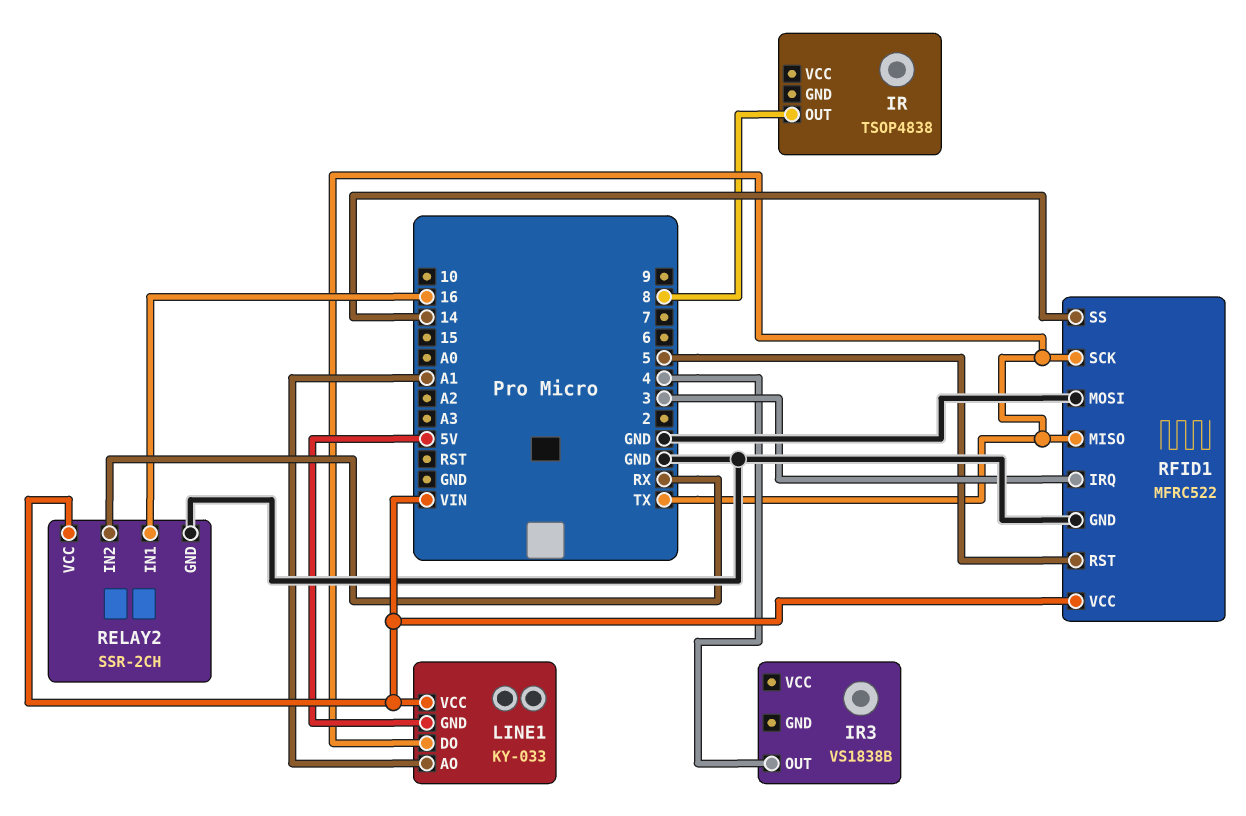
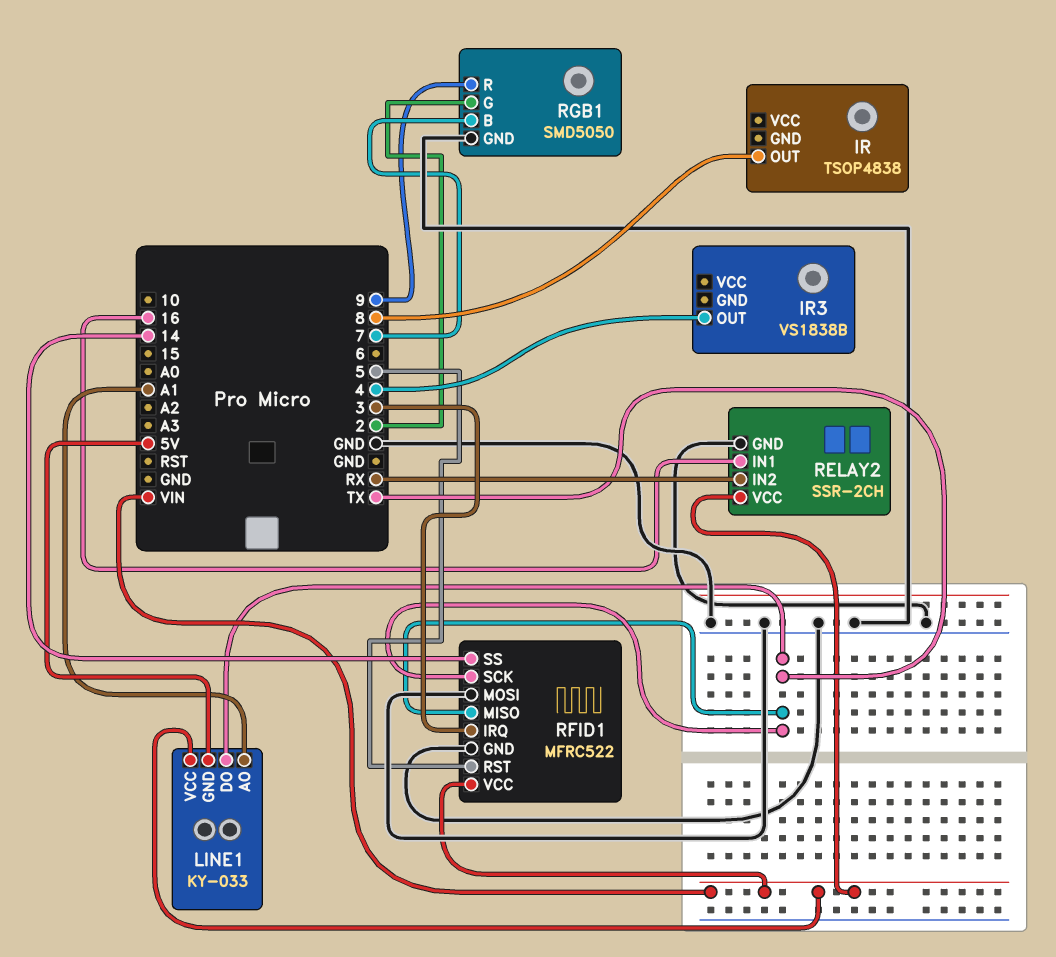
RGB1: none -> SMD5050
RGB1 pin B: none -> 7
RGB1 pin G: none -> 2
RGB1 pin GND: none -> GND
RGB1 pin R: none -> 9

